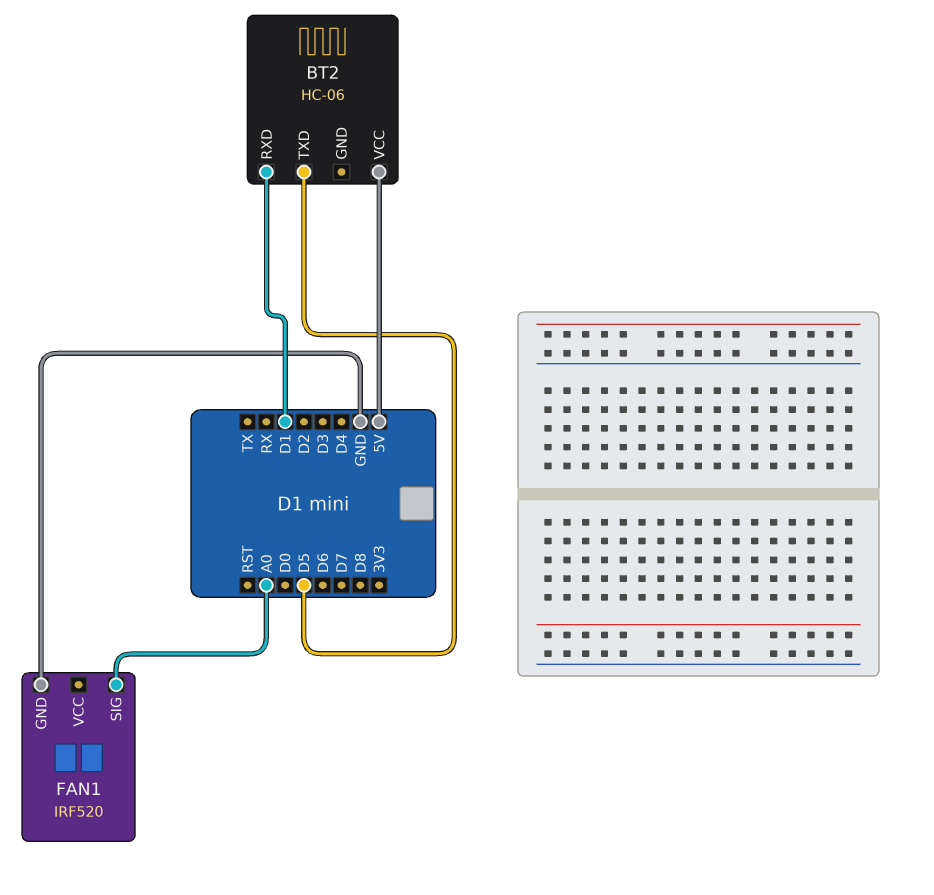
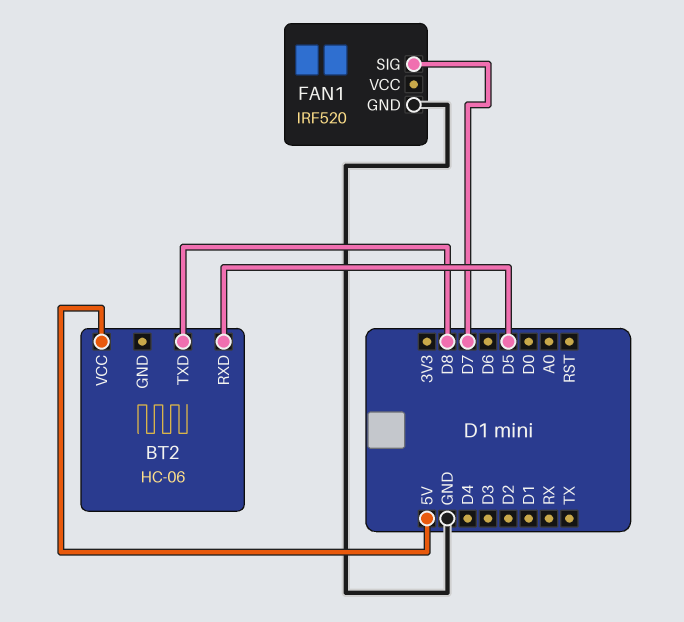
BT2 pin RXD: D1 -> D5
BT2 pin TXD: D5 -> D8
FAN1 pin SIG: A0 -> D7

